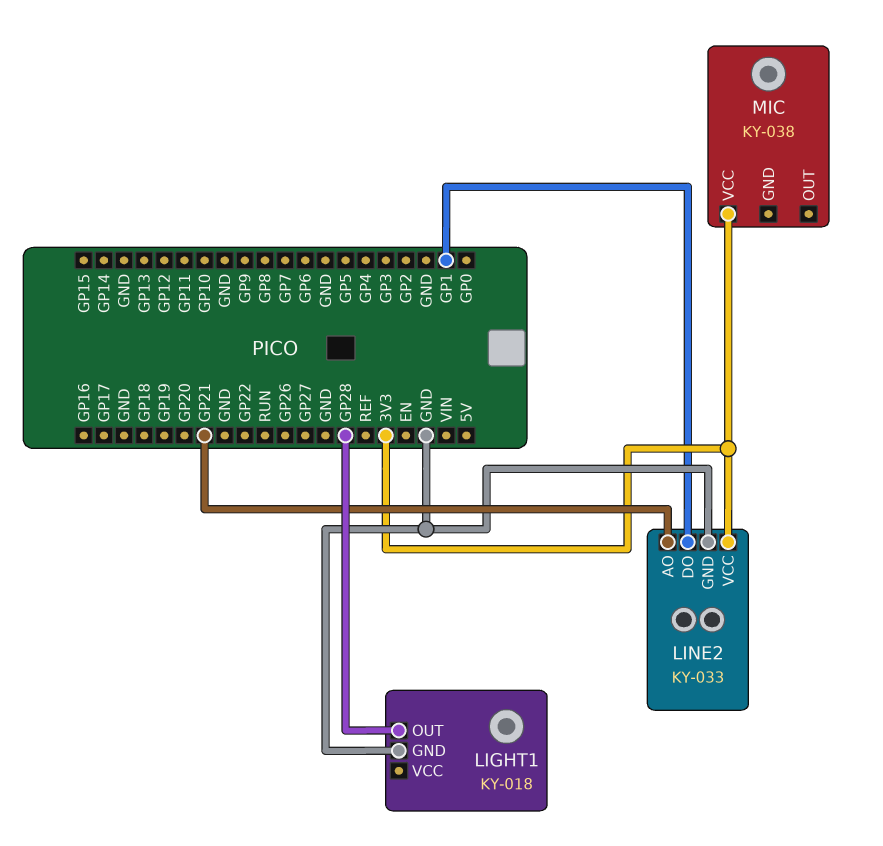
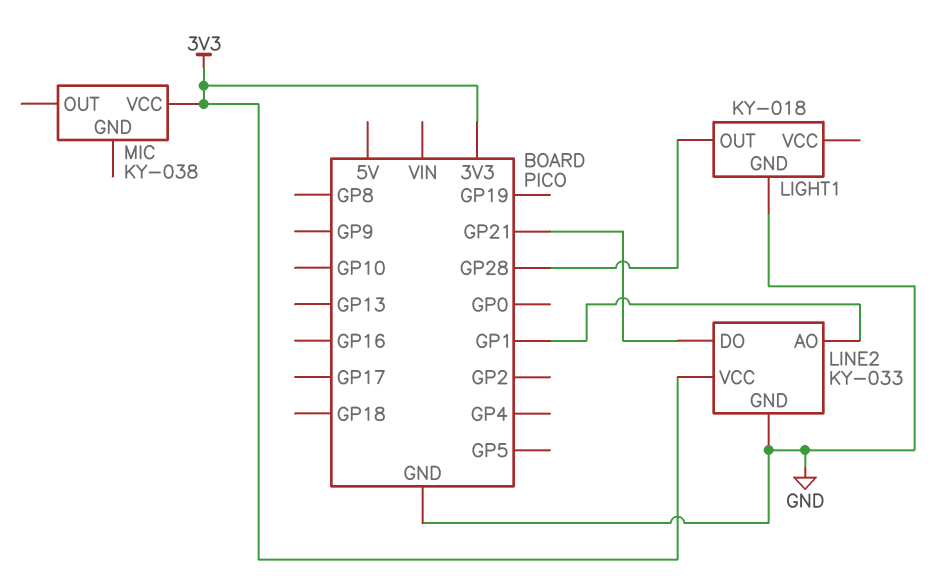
LINE2 pin AO: GP21 -> GP1
LINE2 pin DO: GP1 -> GP21

